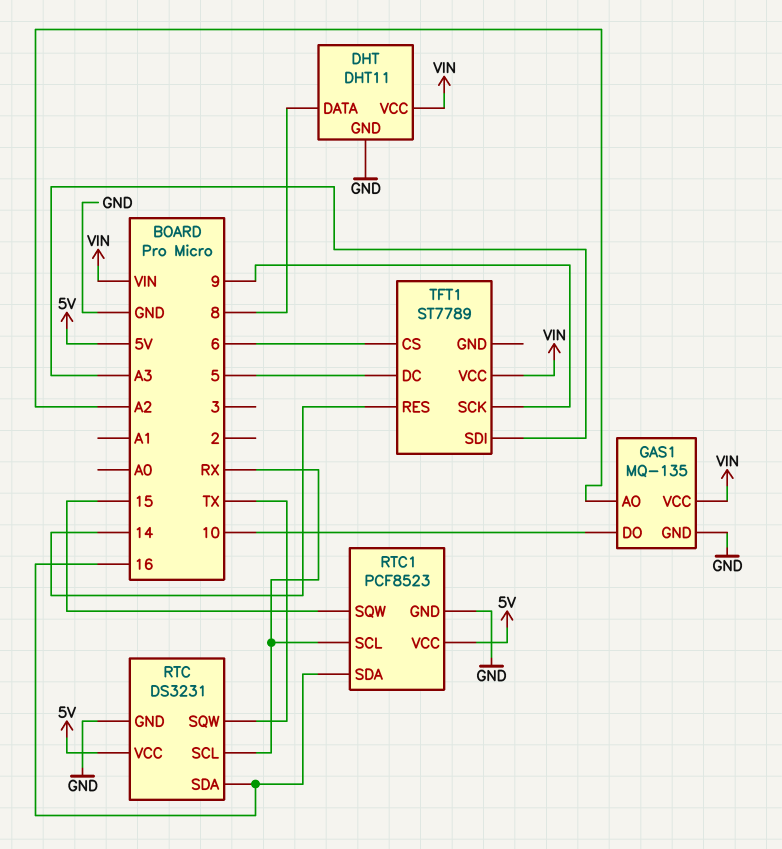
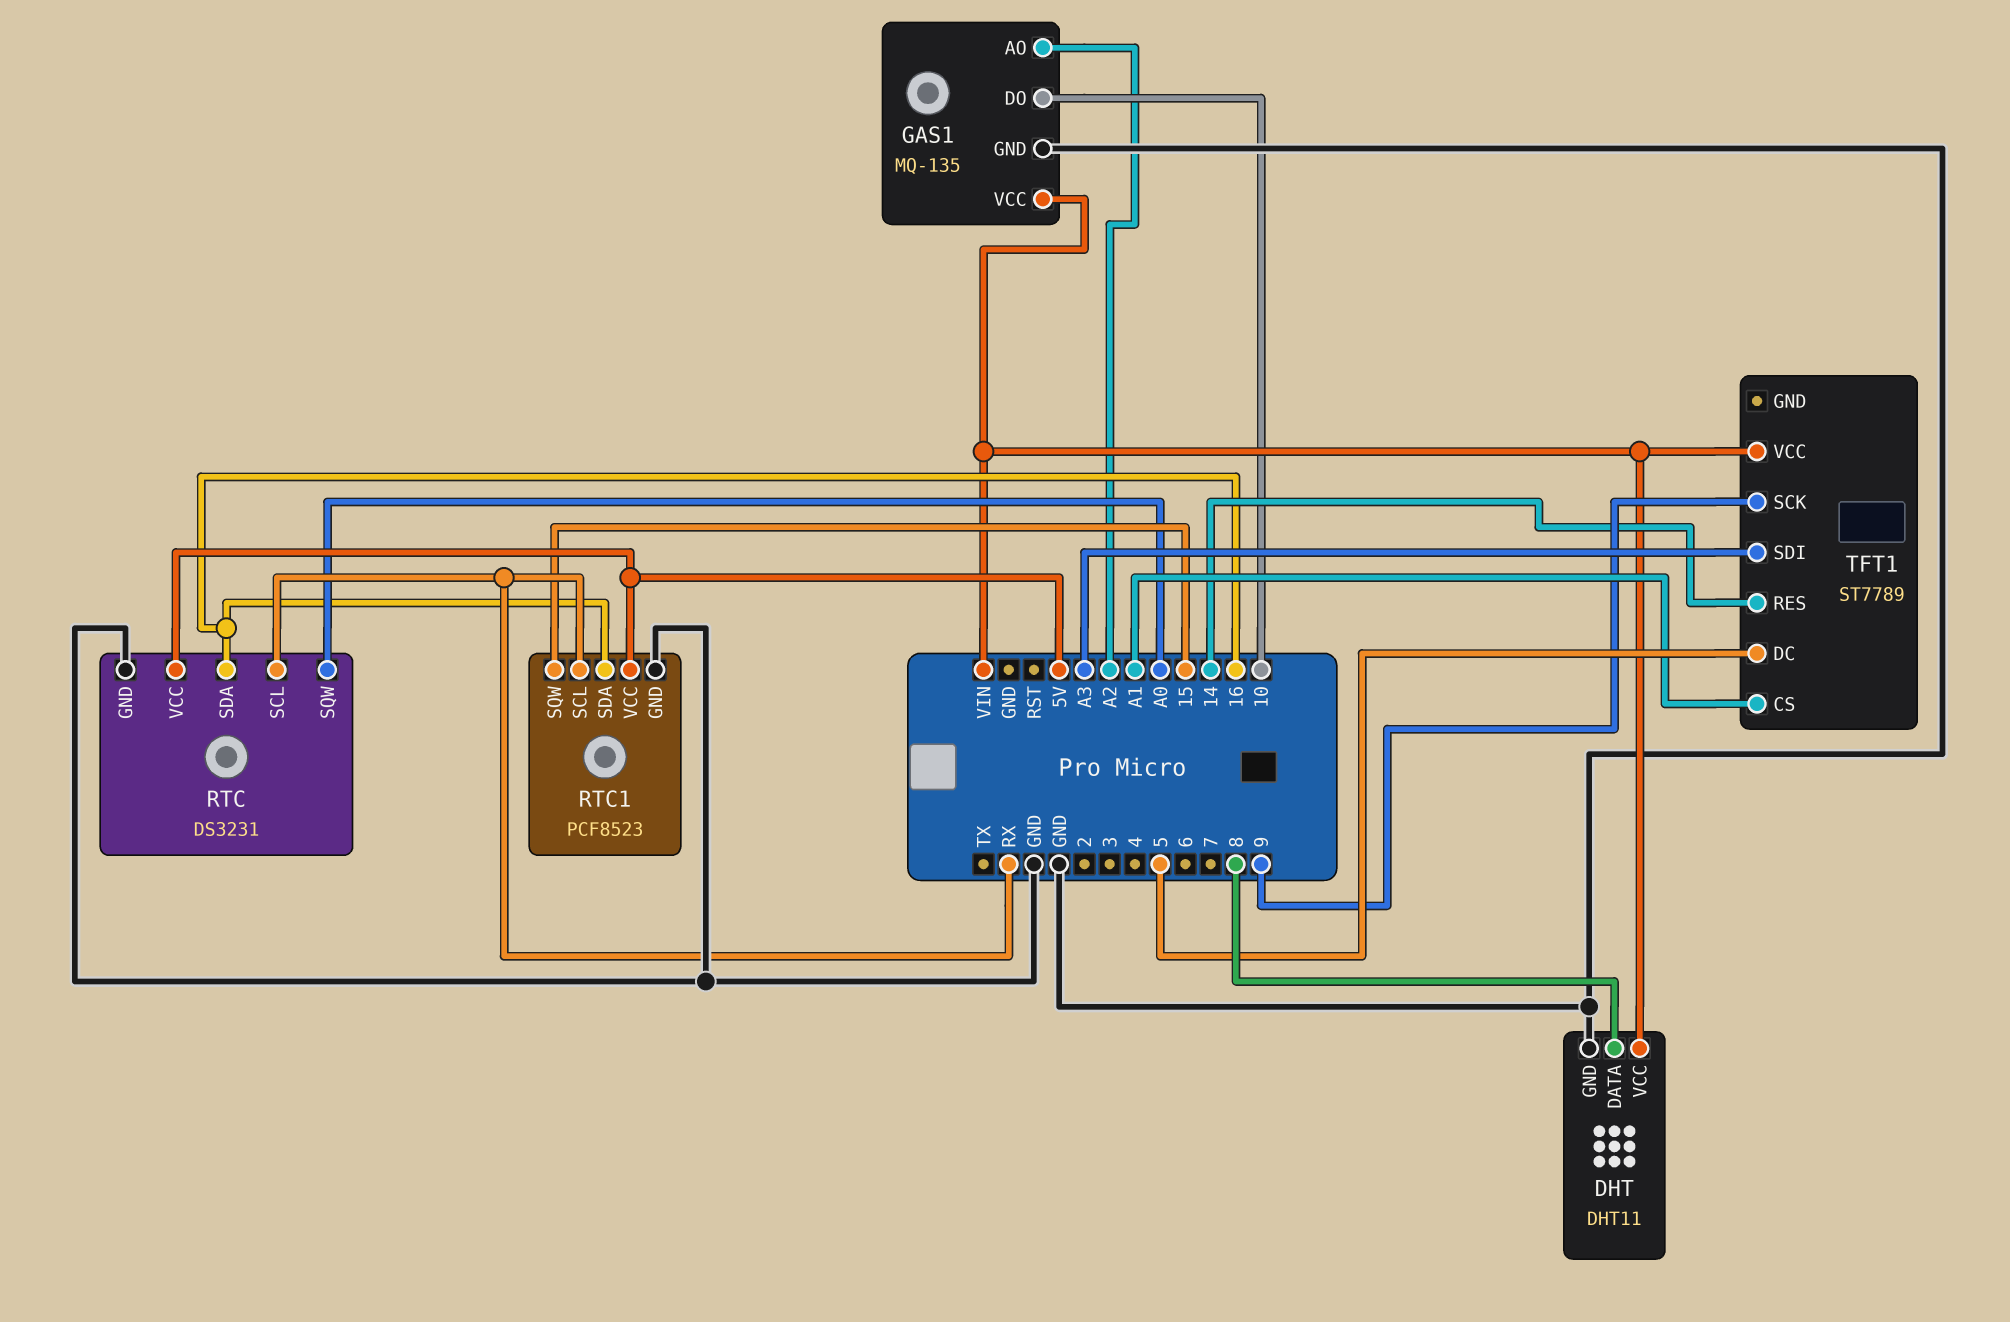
RTC pin SQW: TX -> A0
TFT1 pin CS: 6 -> A1

